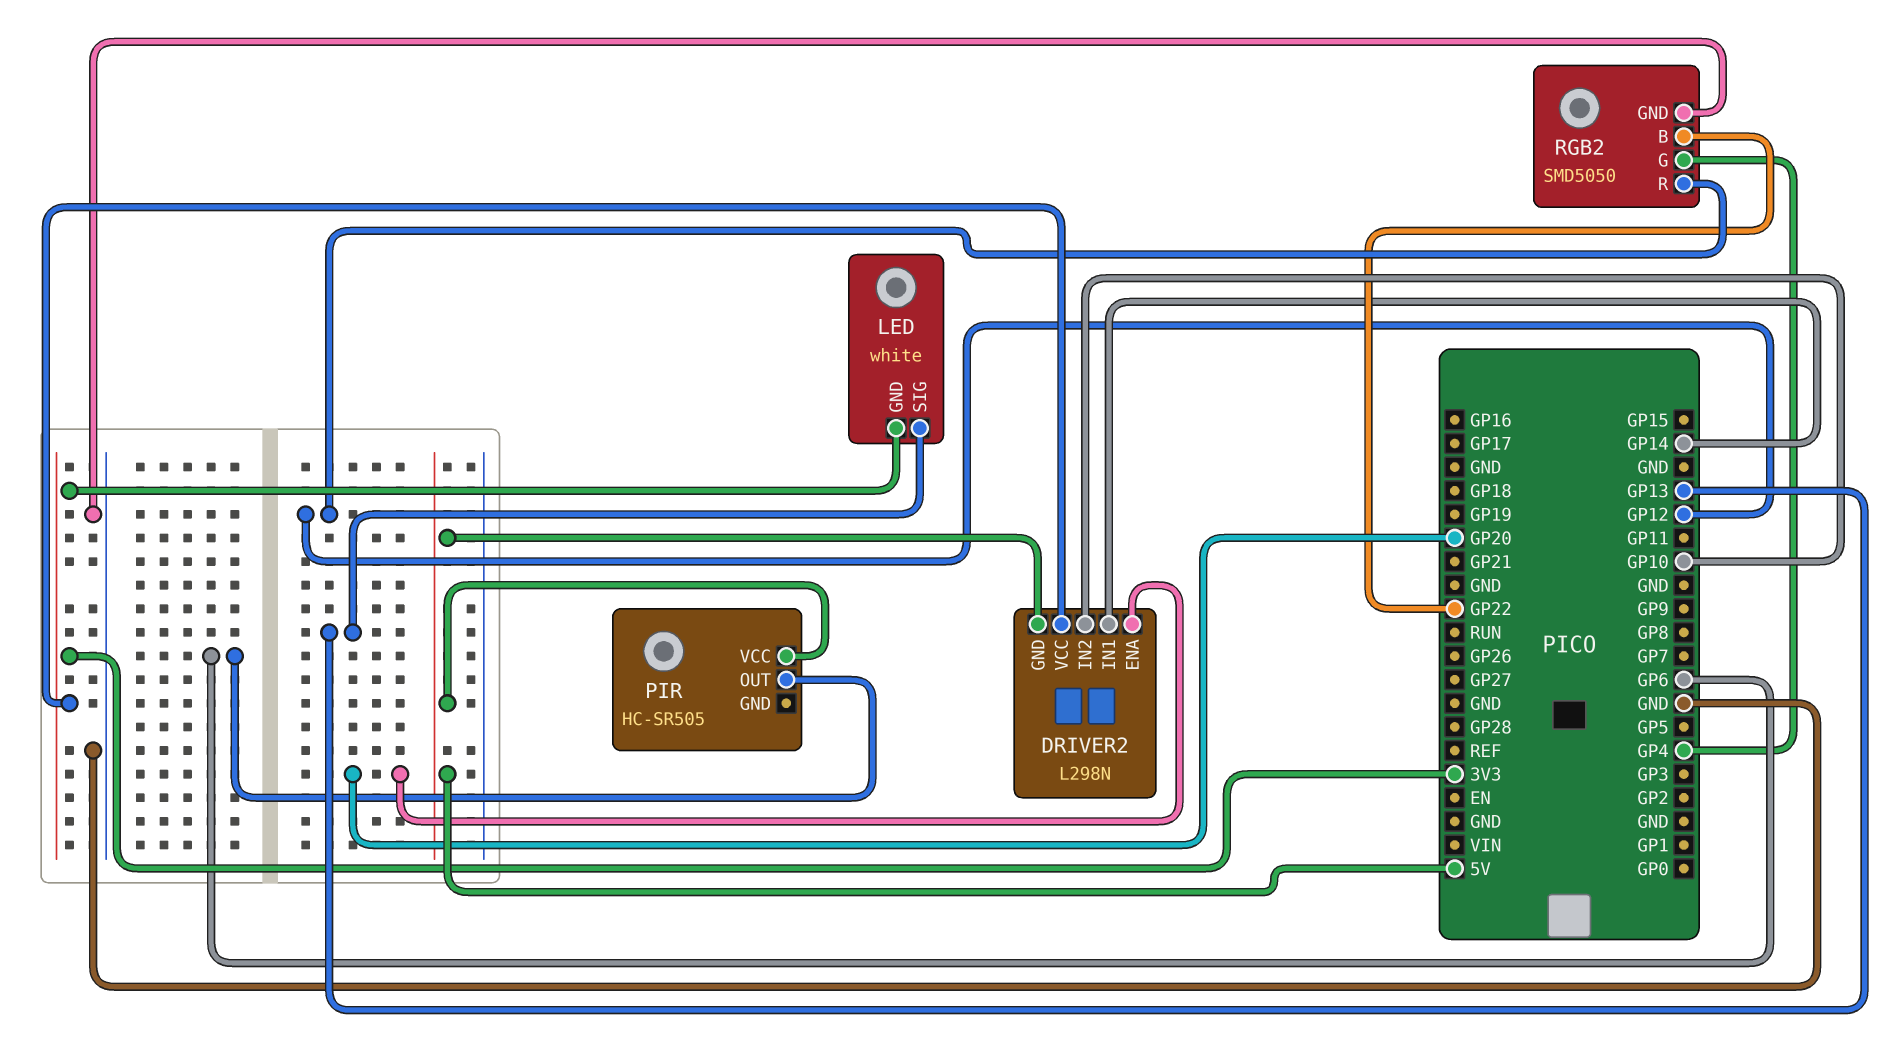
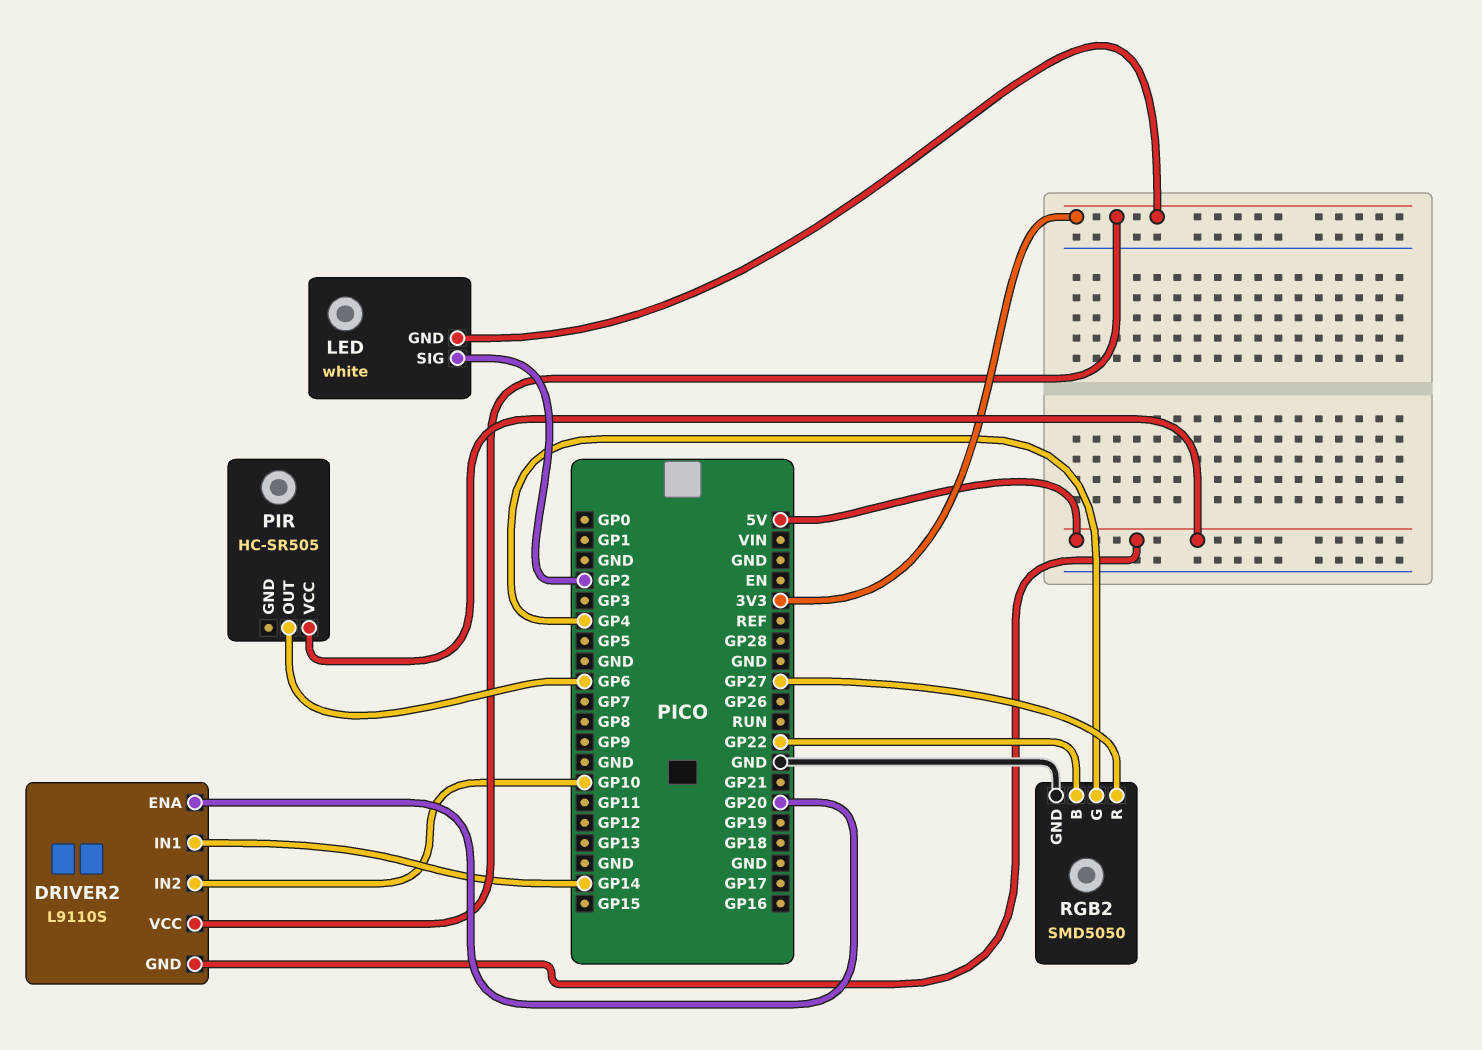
DRIVER2: L298N -> L9110S
LED pin SIG: GP13 -> GP2
RGB2 pin R: GP12 -> GP27

